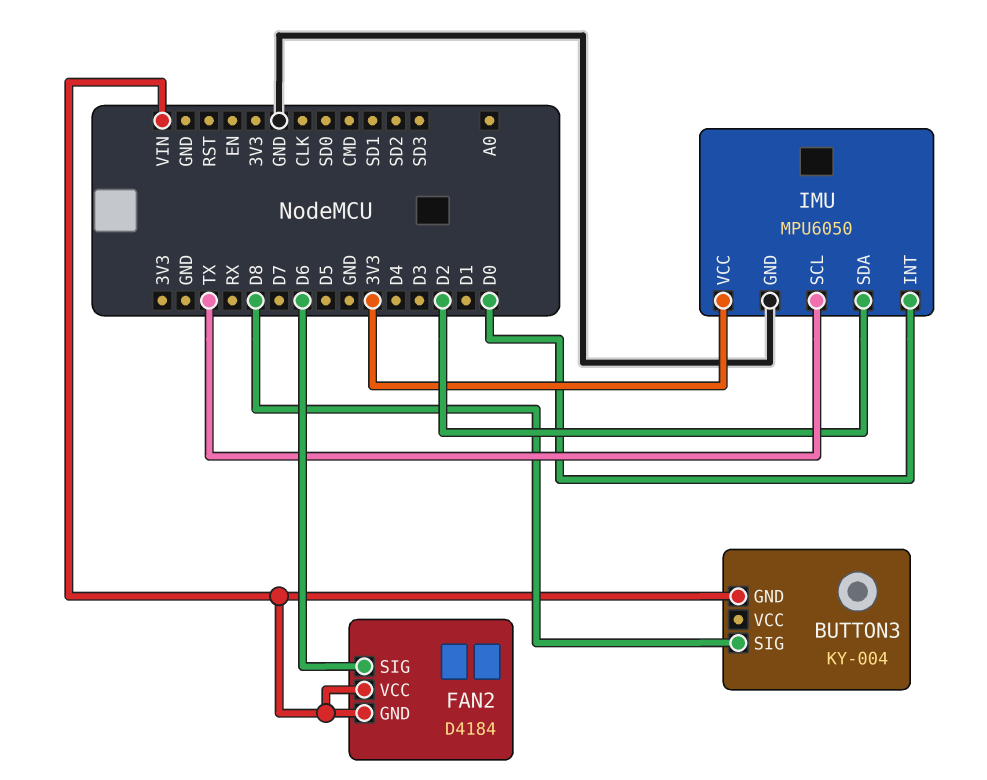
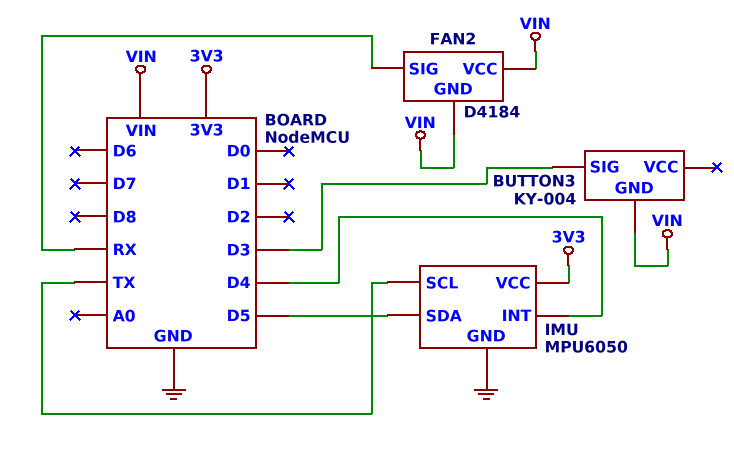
BUTTON3 pin SIG: D8 -> D3
FAN2 pin SIG: D6 -> RX
IMU pin INT: D0 -> D4
IMU pin SDA: D2 -> D5

